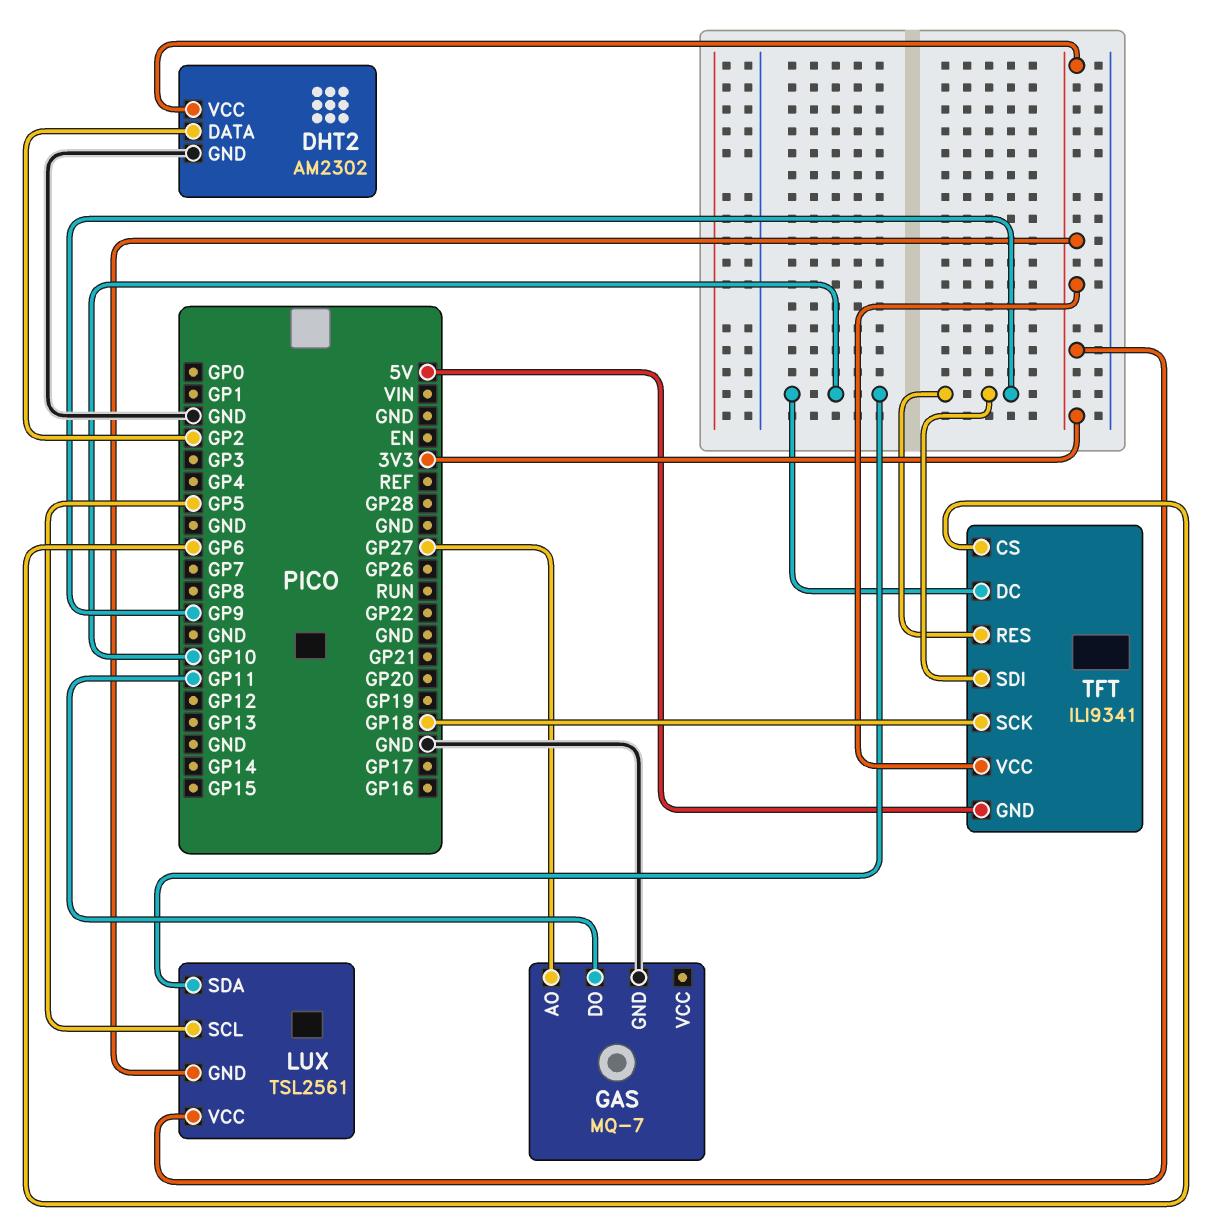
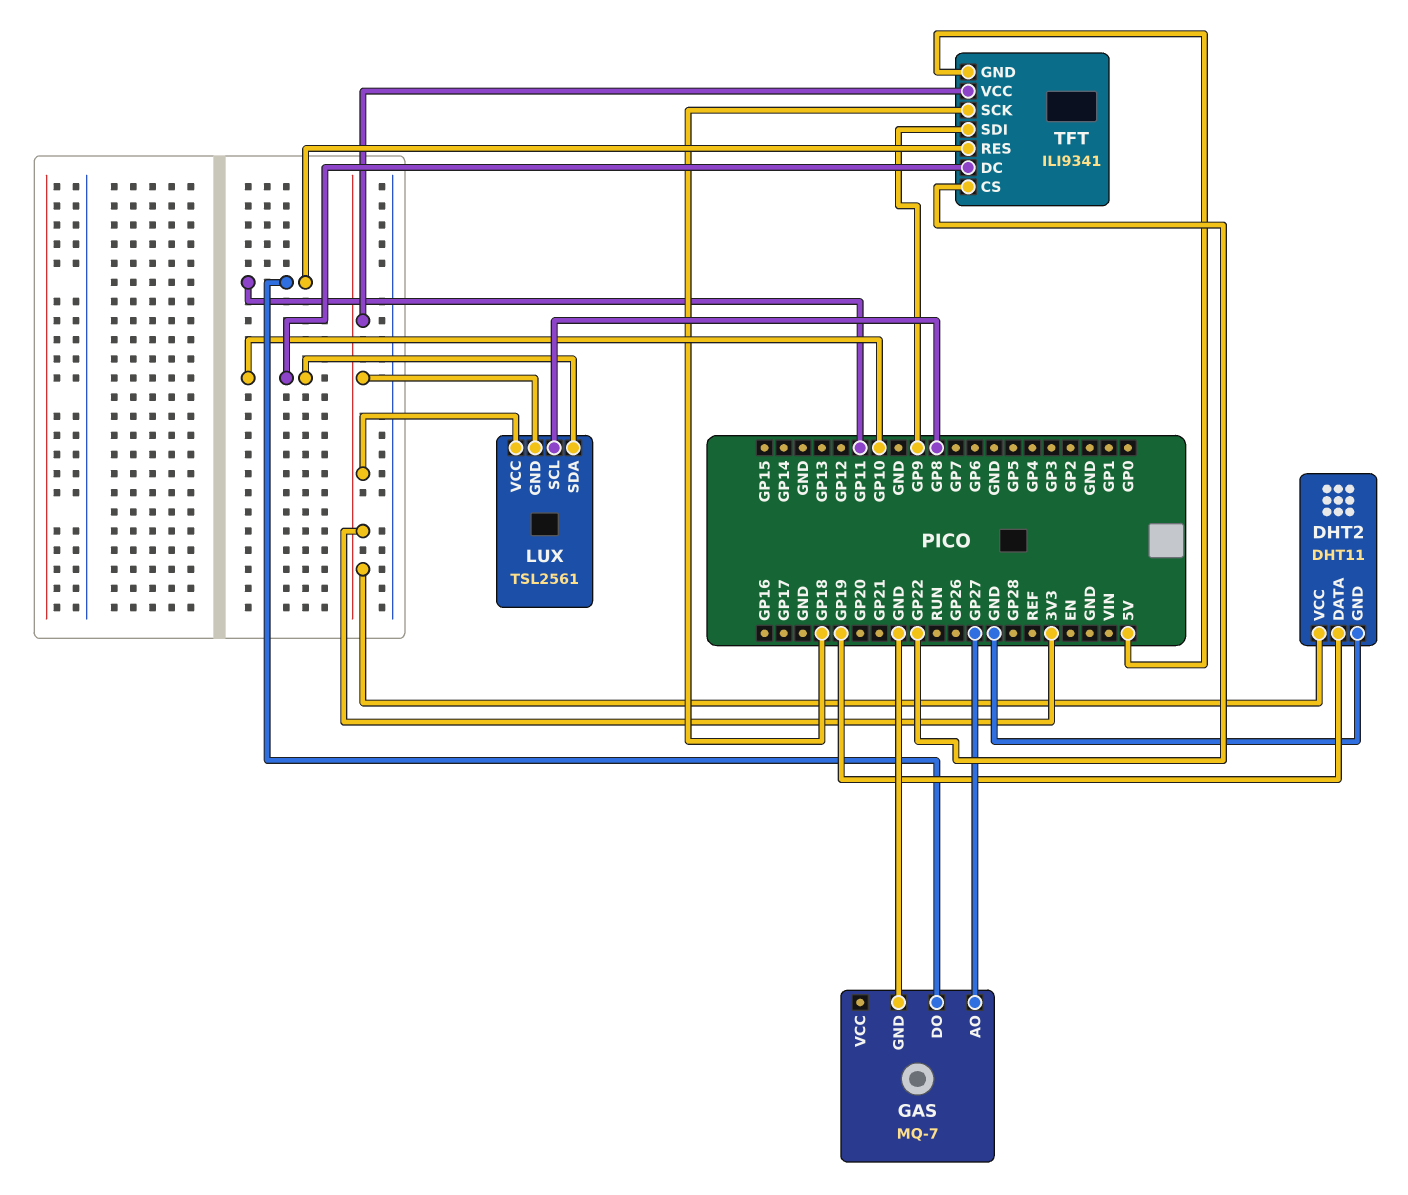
DHT2: AM2302 -> DHT11
DHT2 pin DATA: GP2 -> GP19
LUX pin SCL: GP5 -> GP8
TFT pin CS: GP6 -> GP22
TFT pin RES: GP9 -> GP11

